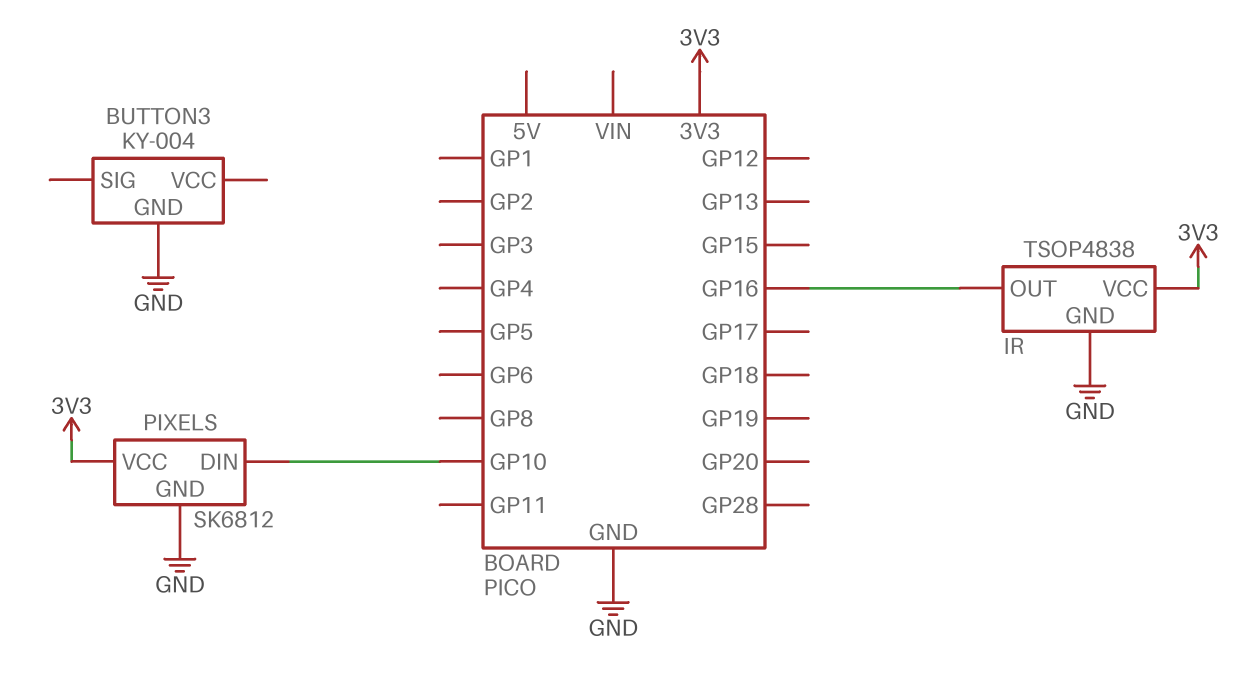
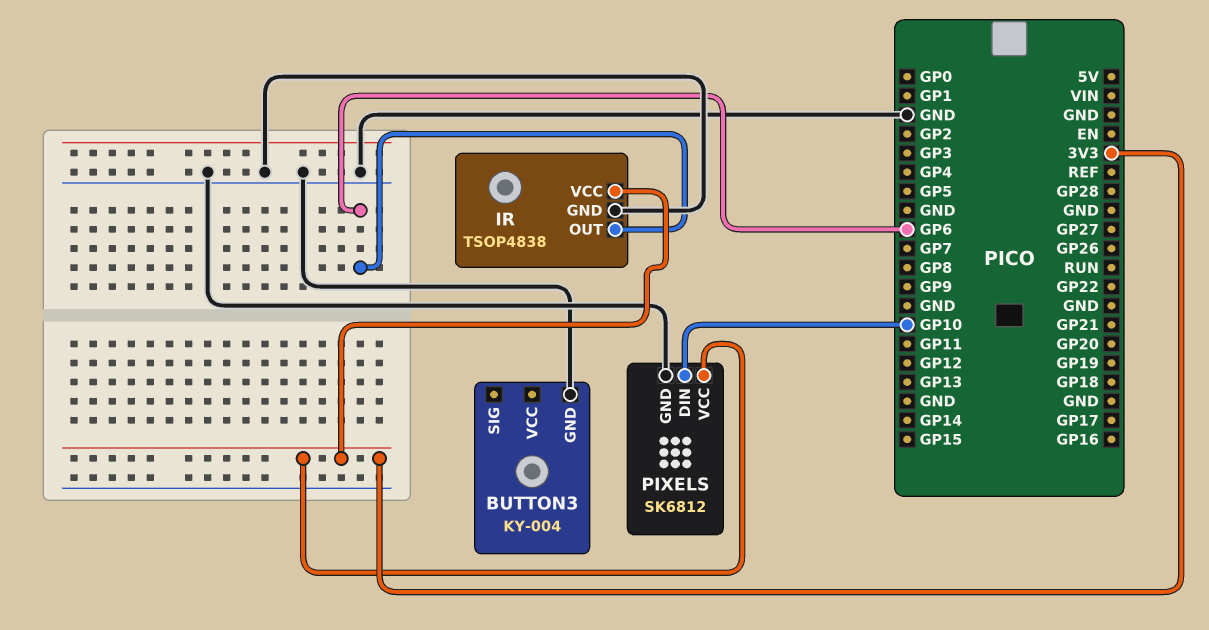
IR pin OUT: GP16 -> GP6

